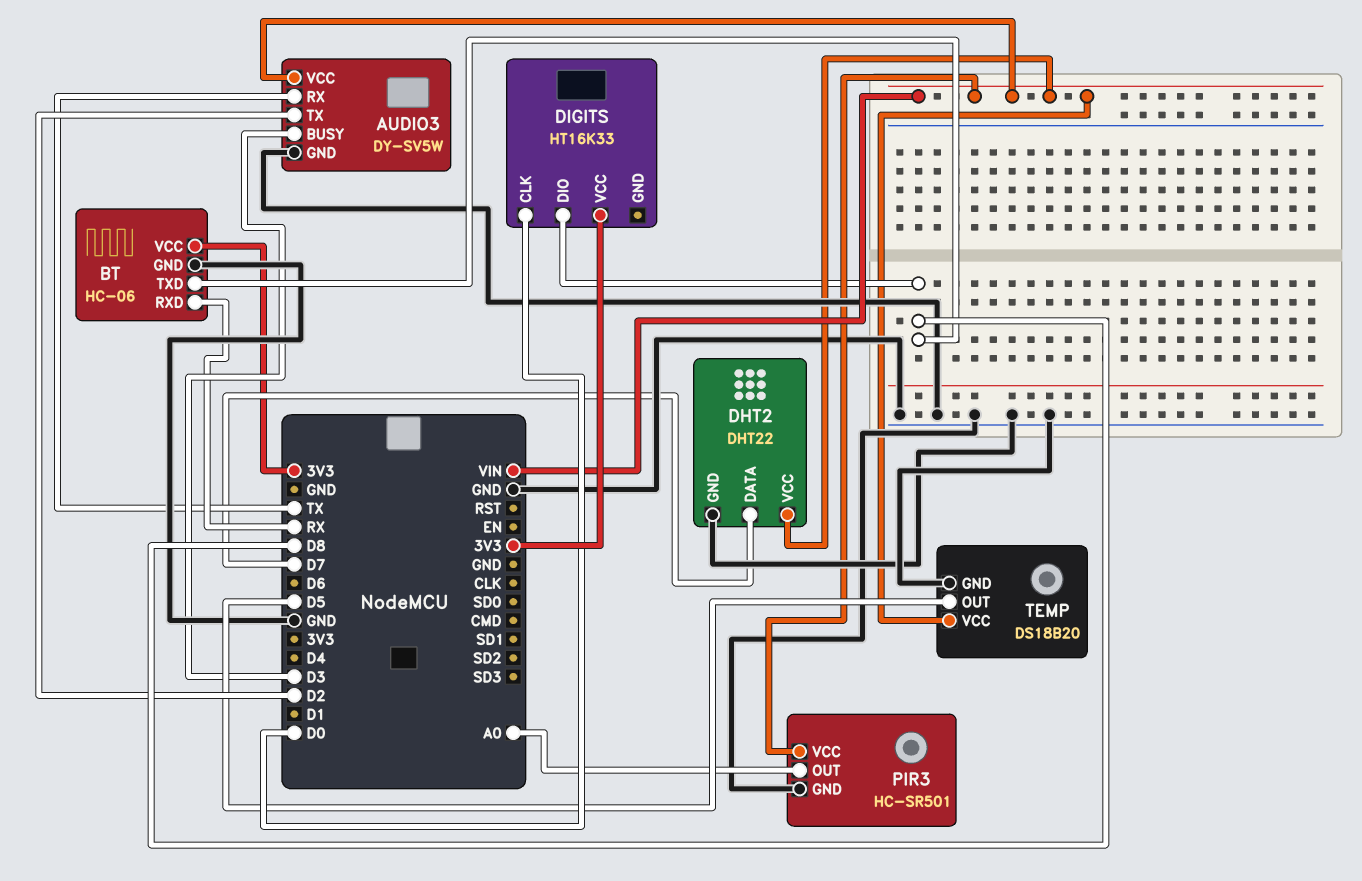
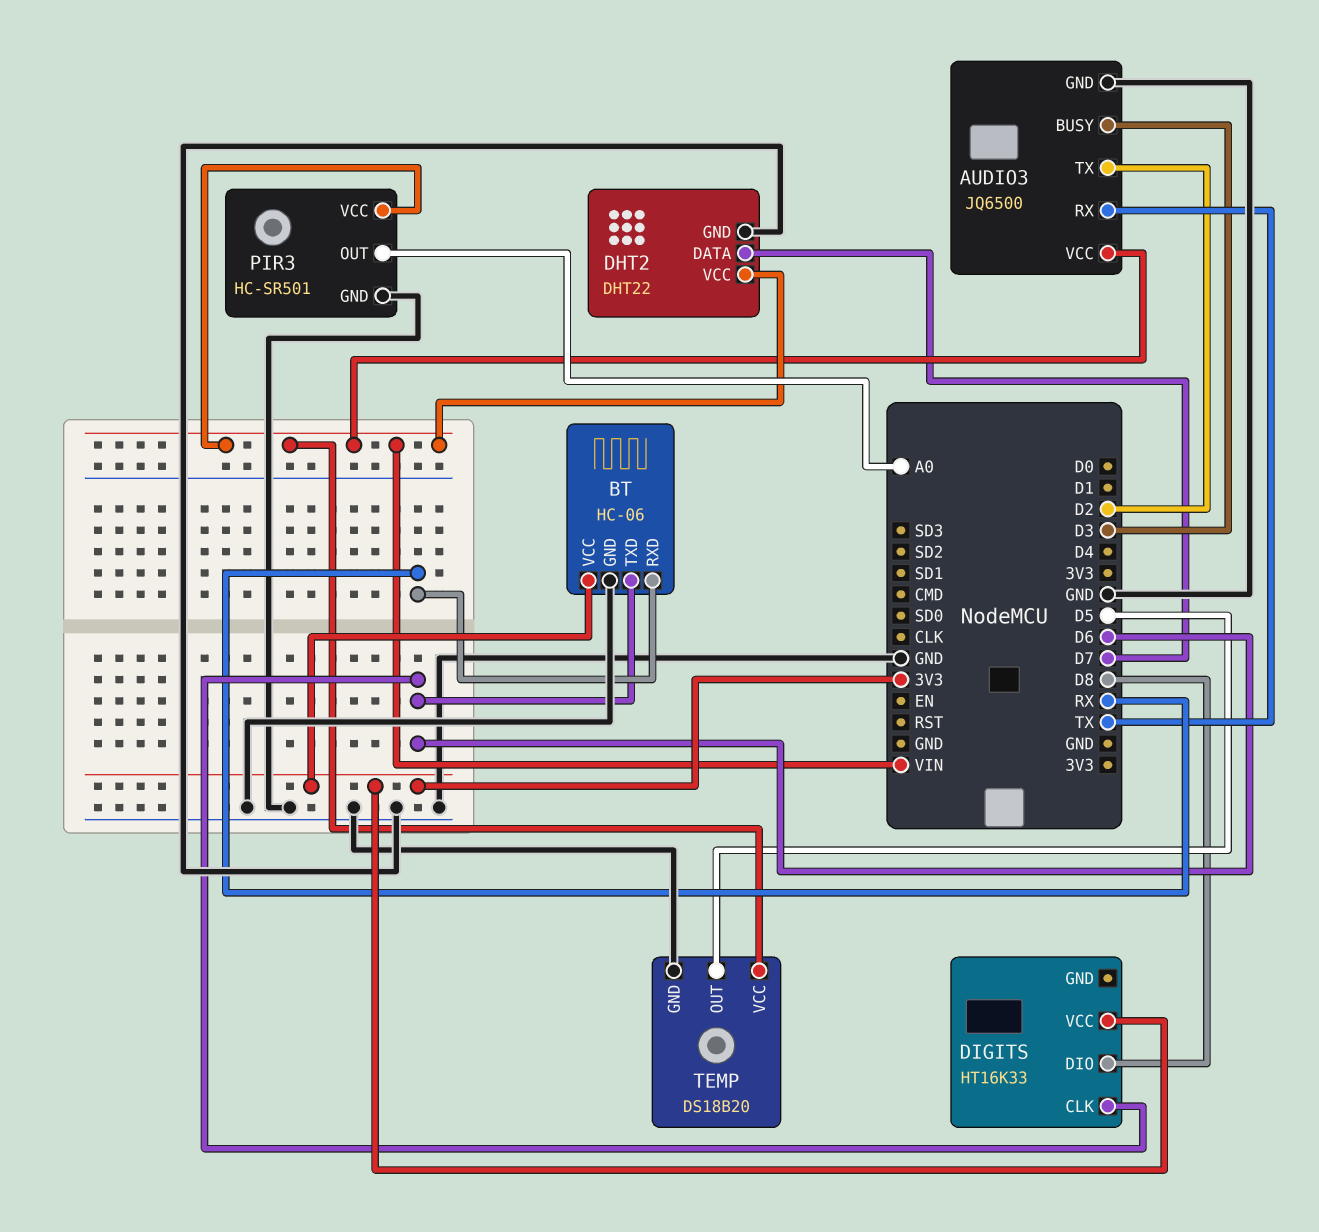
AUDIO3: DY-SV5W -> JQ6500
BT pin TXD: D8 -> D6
DIGITS pin CLK: D0 -> D6

